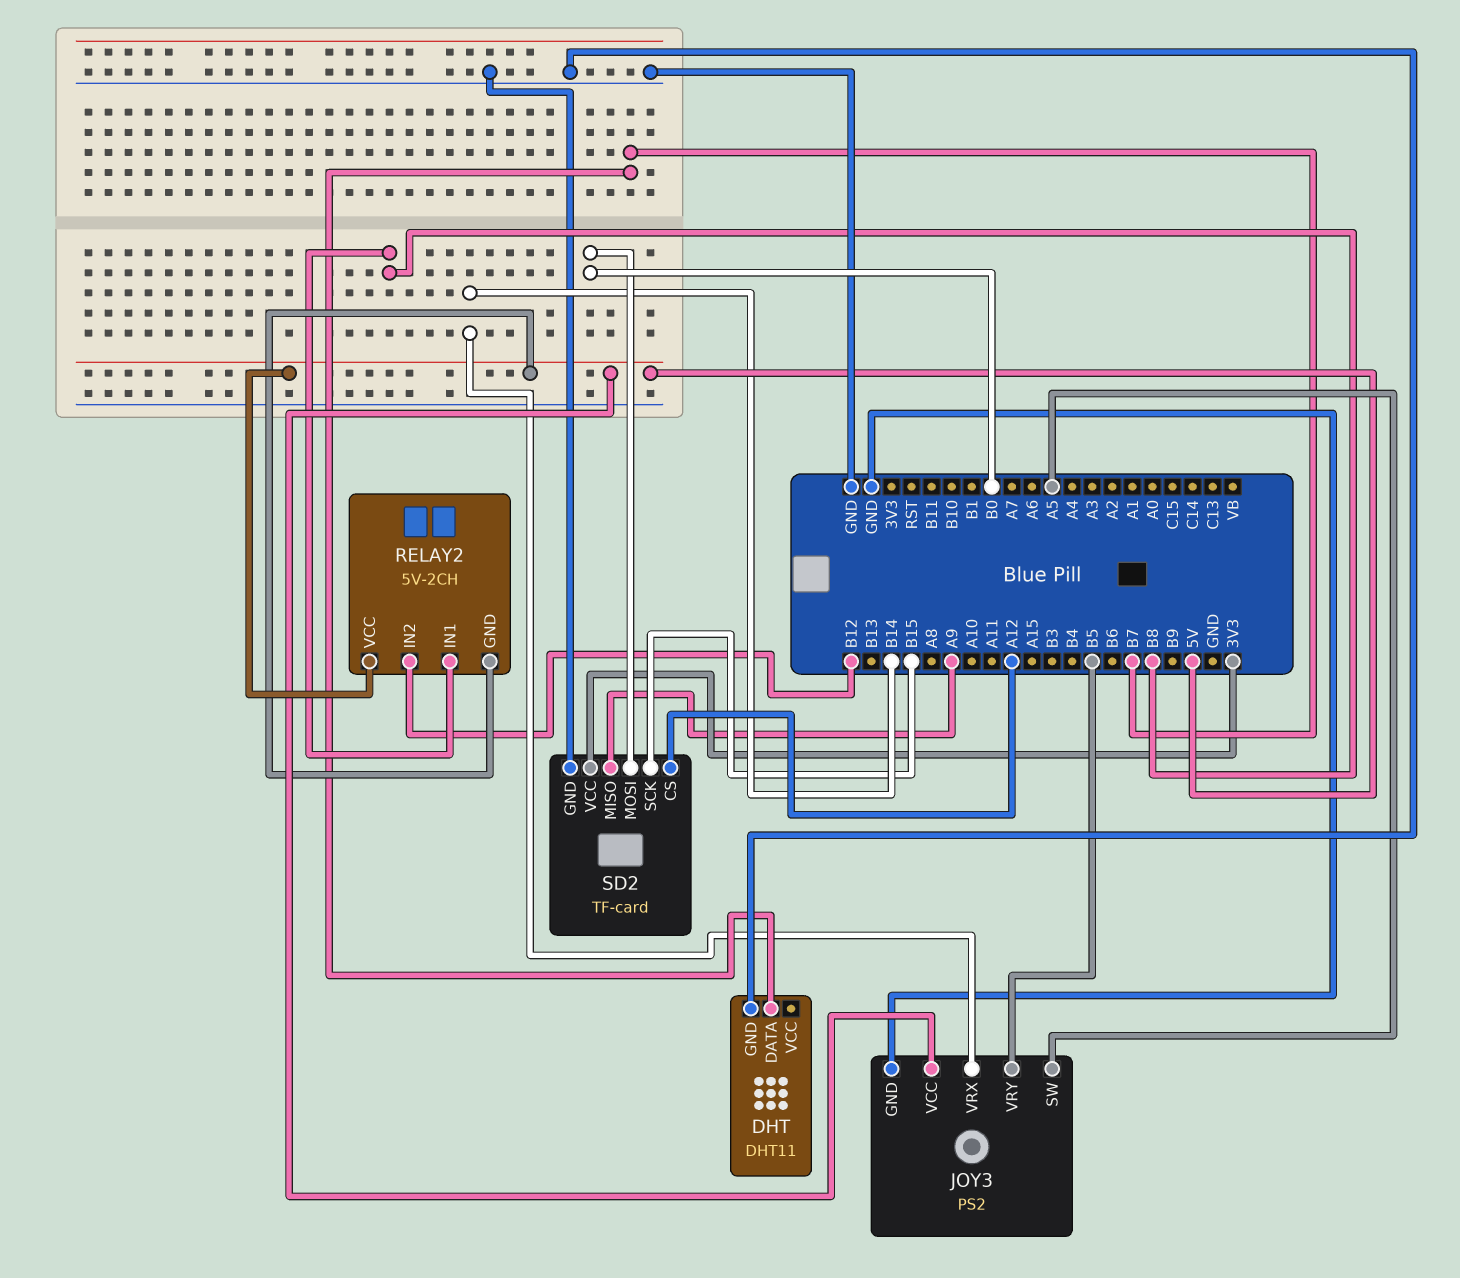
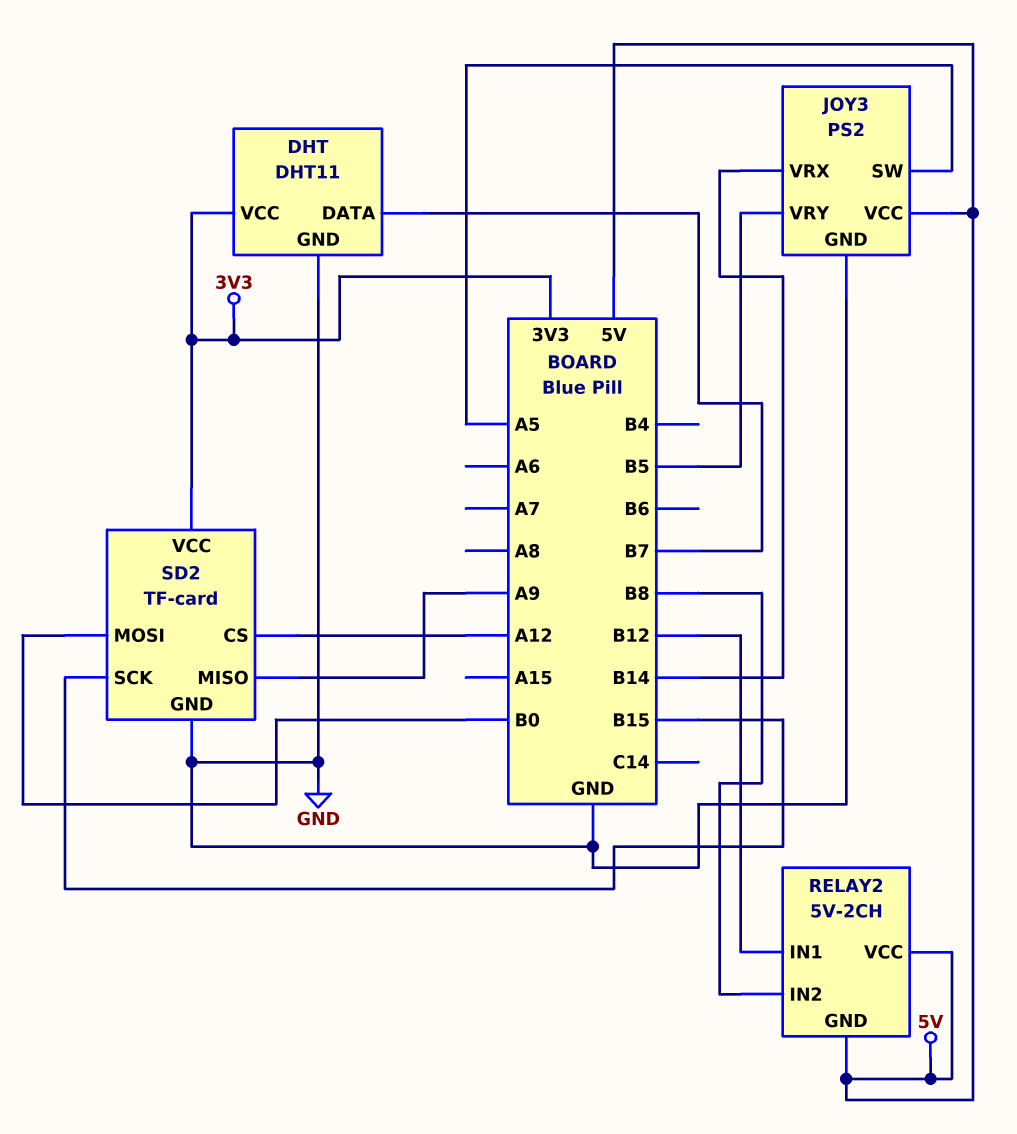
DHT pin VCC: none -> 3V3
RELAY2 pin IN1: B8 -> B12
RELAY2 pin IN2: B12 -> B8

